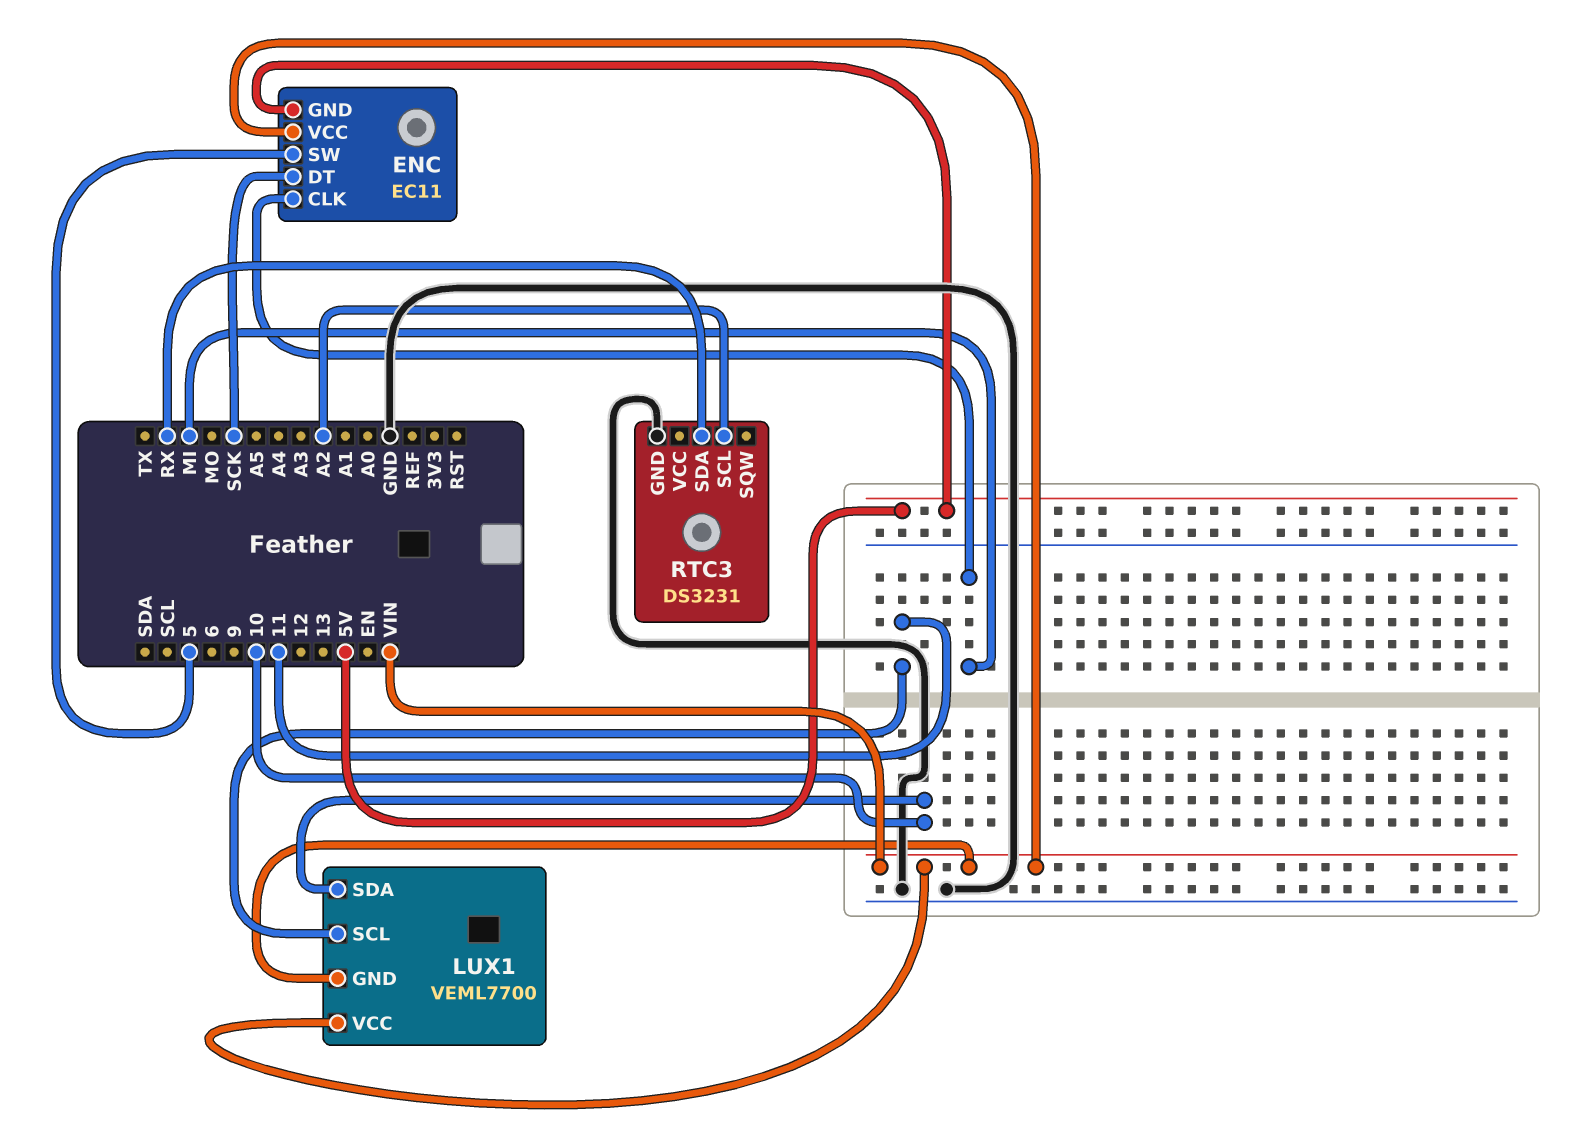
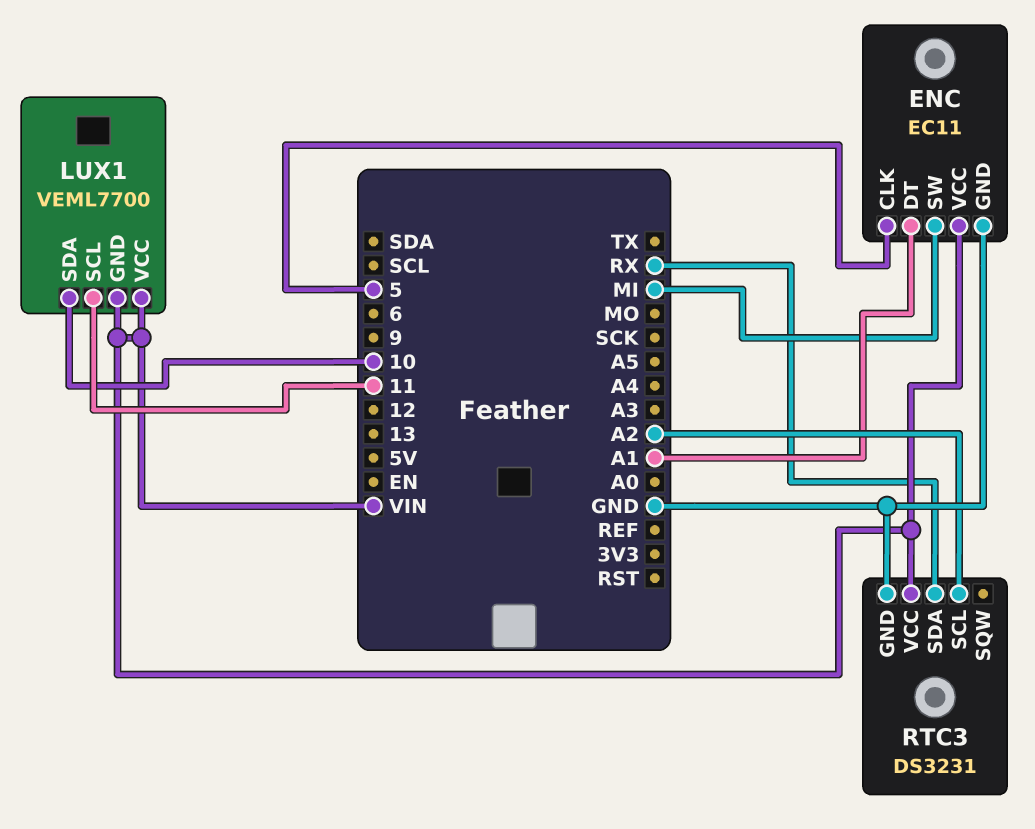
ENC pin CLK: MI -> 5
ENC pin DT: SCK -> A1
ENC pin GND: 5V -> GND
ENC pin SW: 5 -> MI
RTC3 pin VCC: none -> VIN

